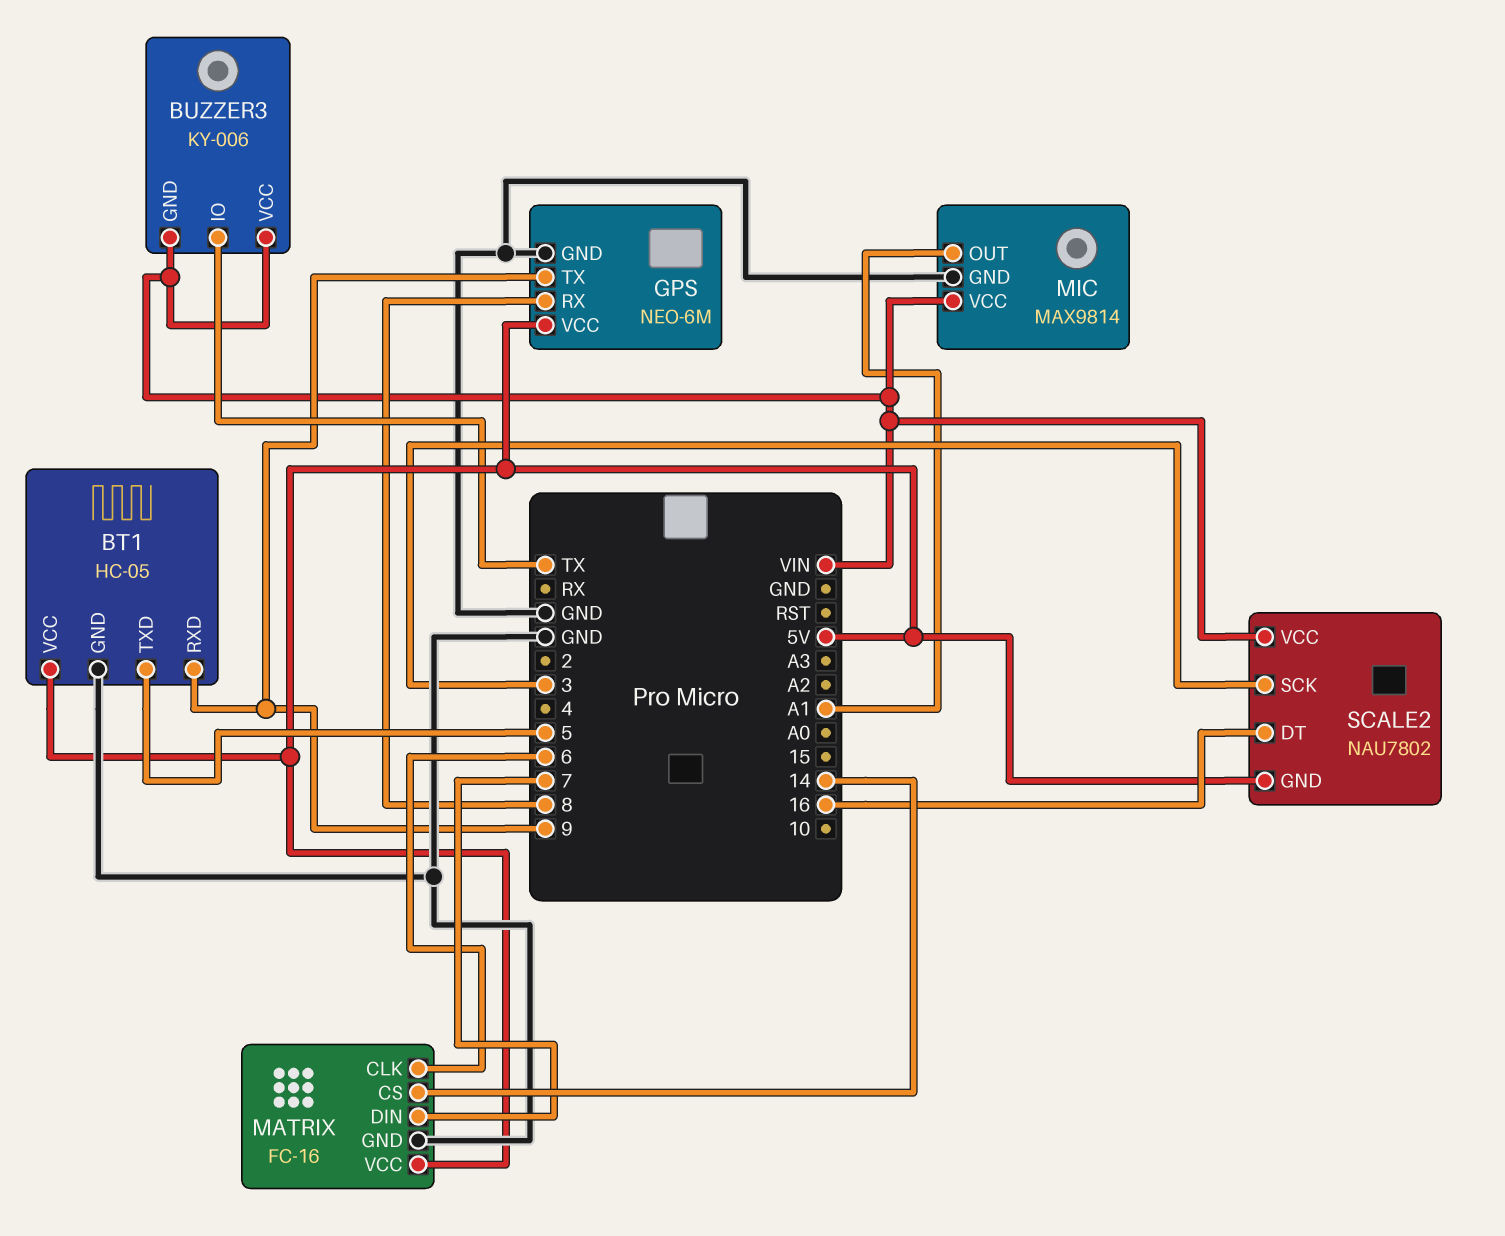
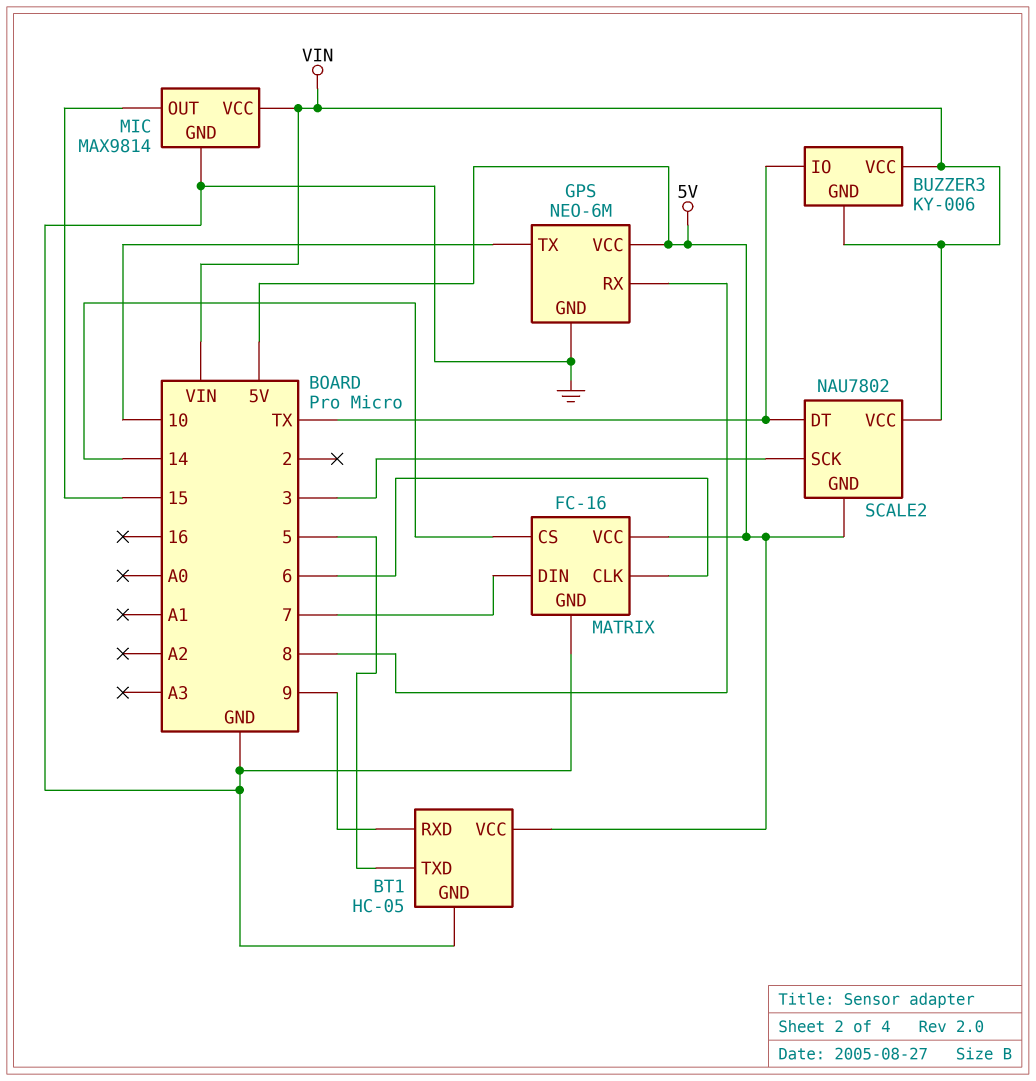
GPS pin TX: 9 -> 10
MIC pin OUT: A1 -> 15
SCALE2 pin DT: 16 -> TX

